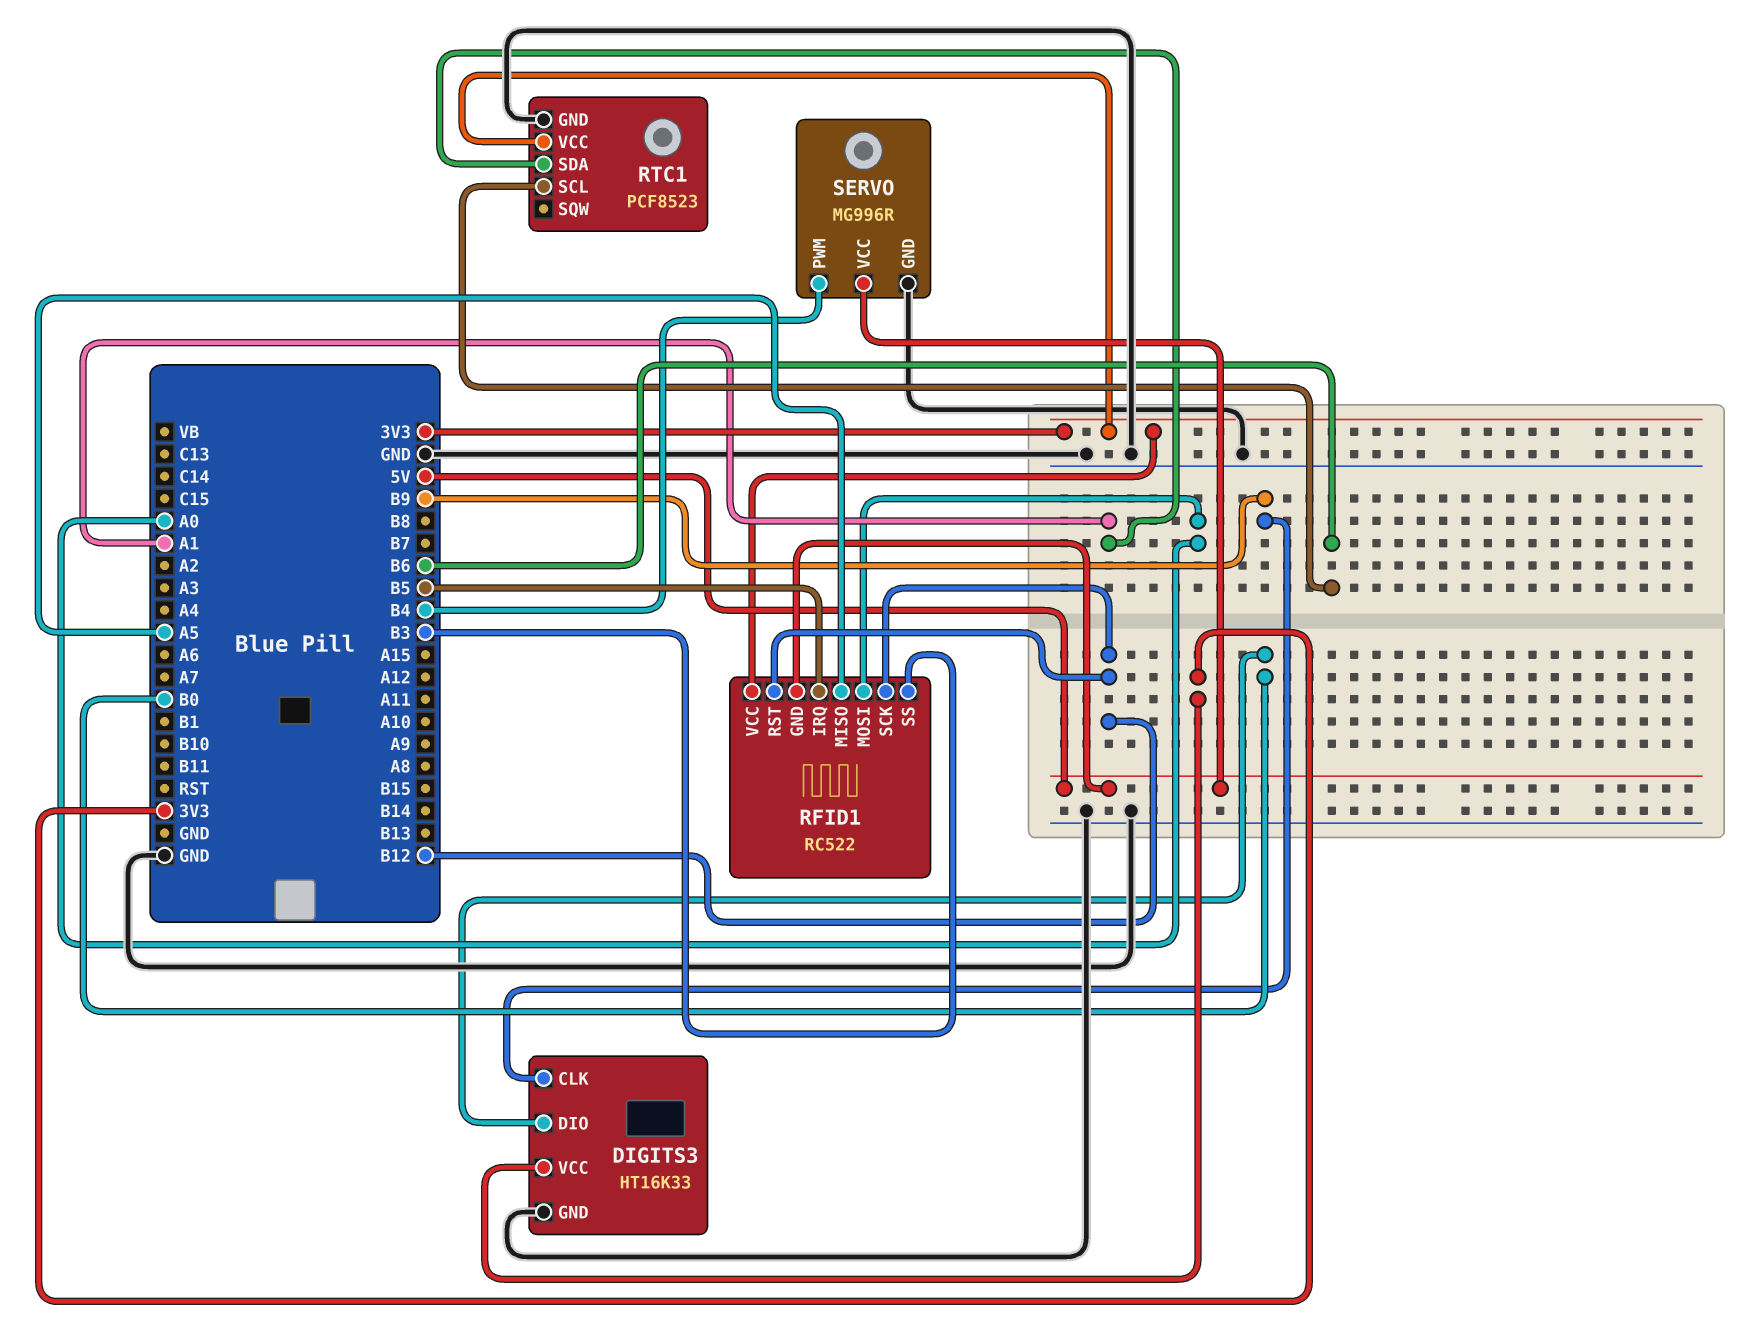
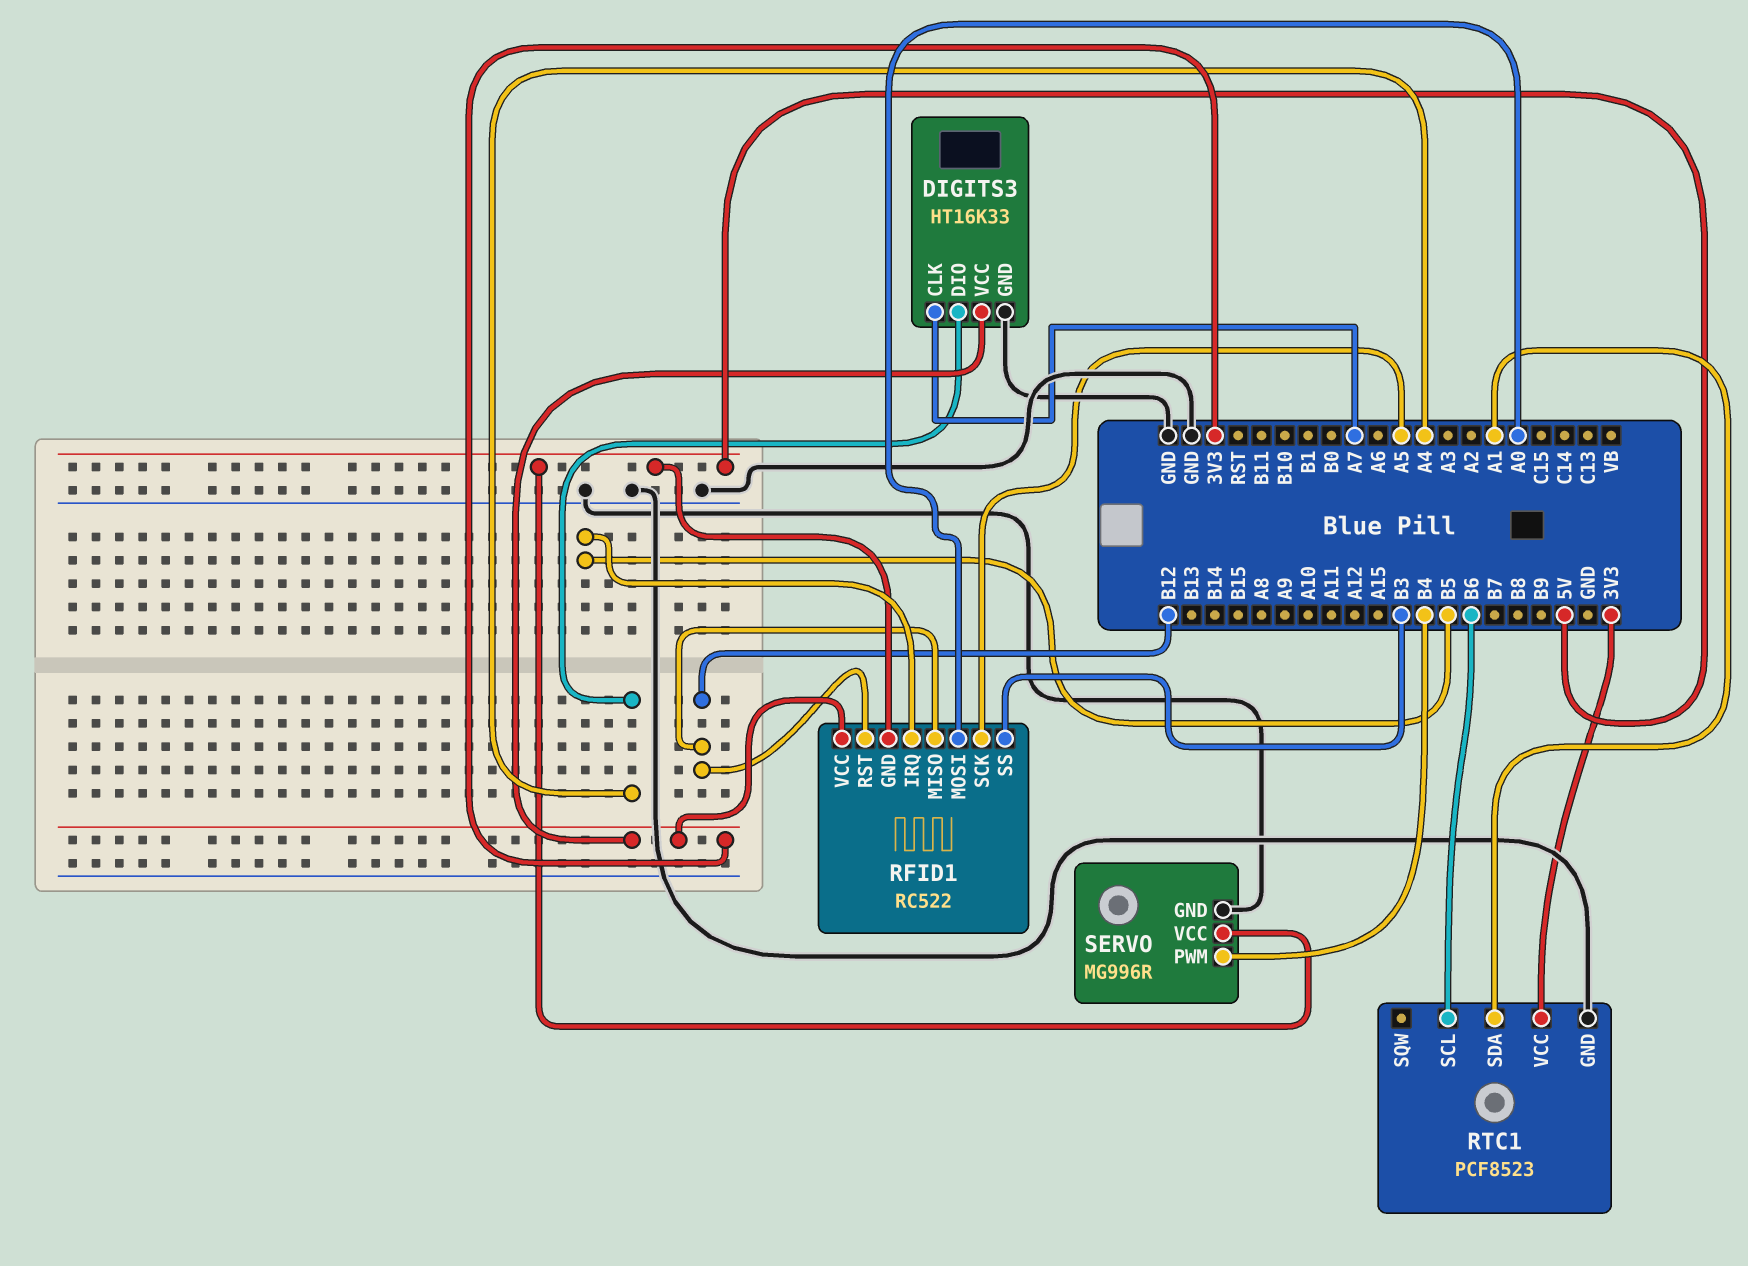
DIGITS3 pin CLK: B9 -> A7
DIGITS3 pin DIO: B0 -> A4
RFID1 pin MISO: A5 -> B12
RFID1 pin SCK: B12 -> A5

